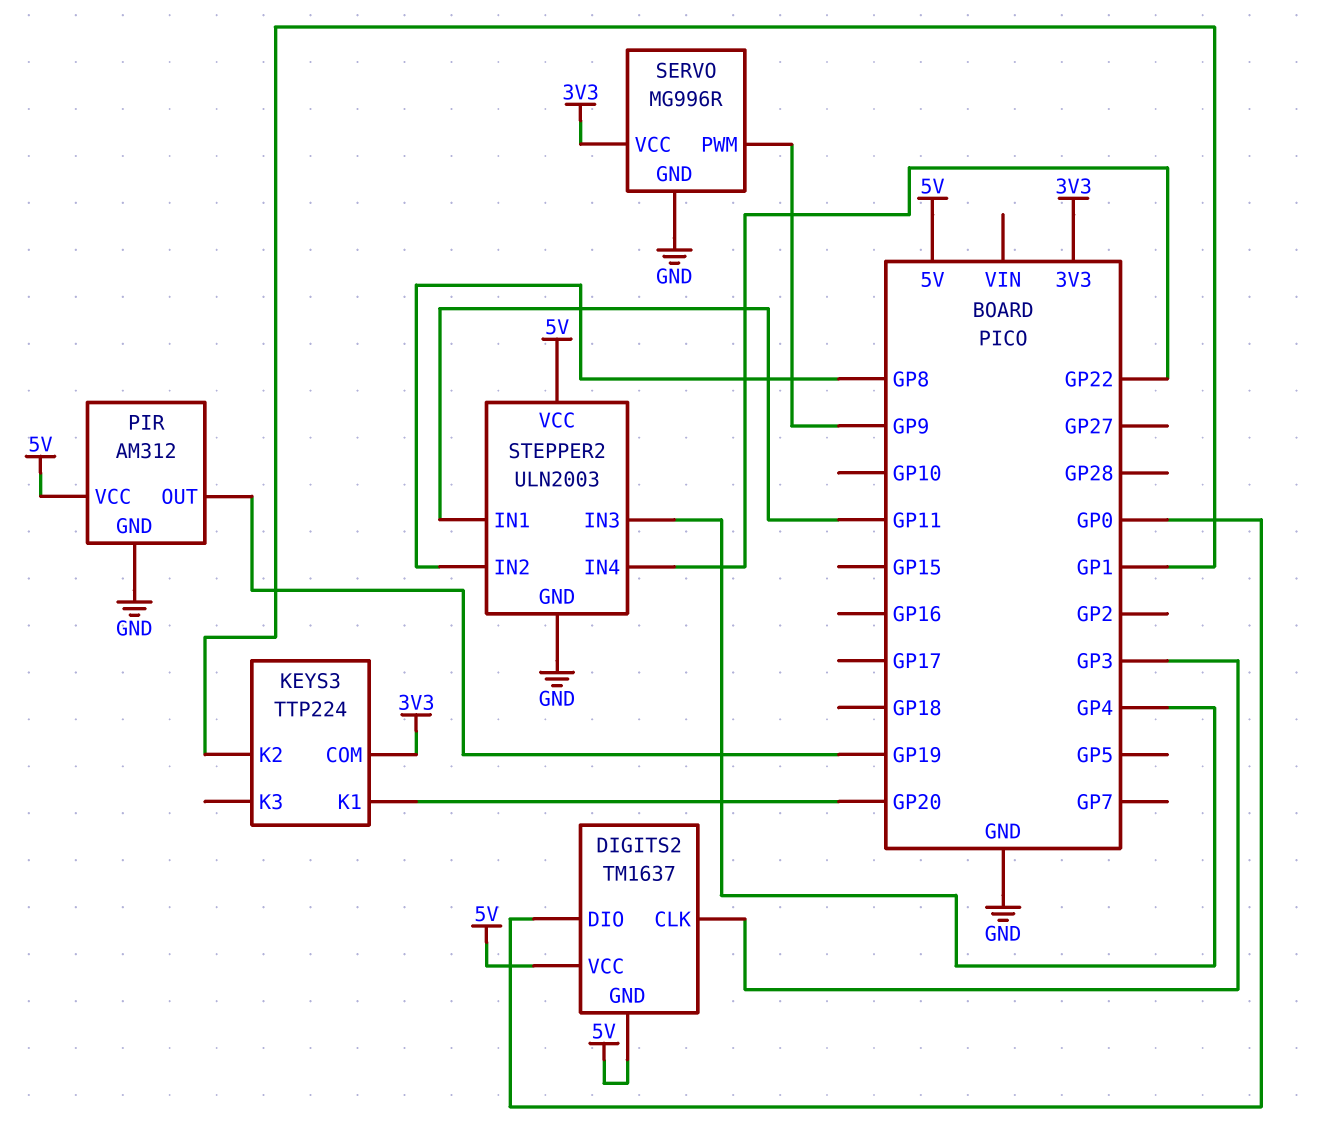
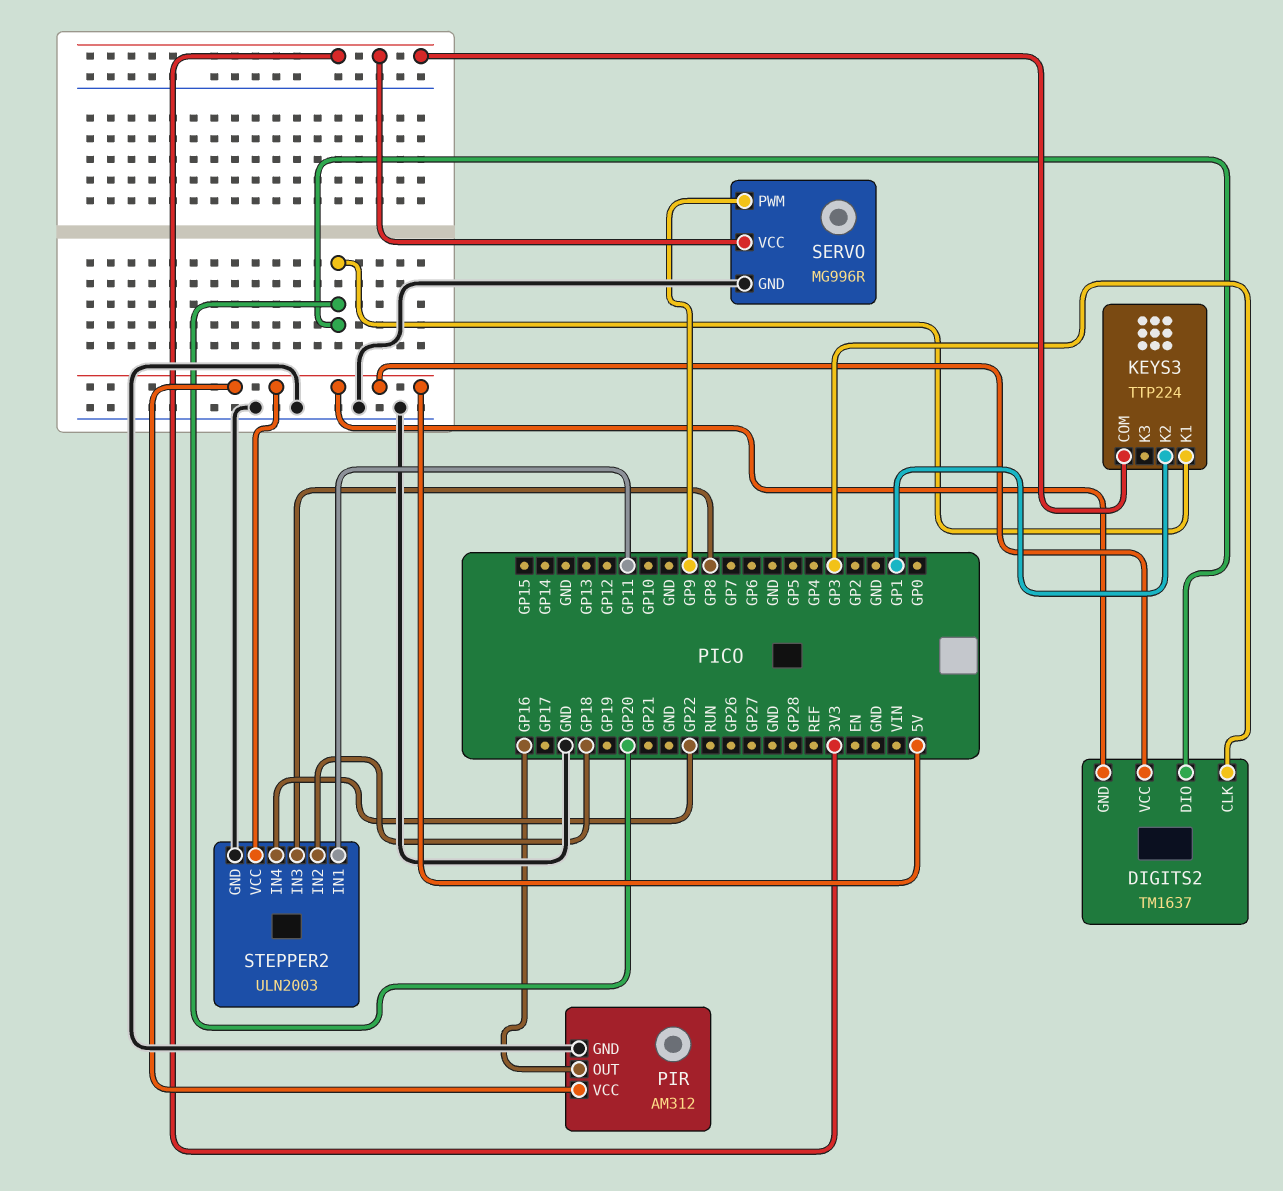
DIGITS2 pin DIO: GP0 -> GP20
PIR pin OUT: GP19 -> GP16
STEPPER2 pin IN2: GP8 -> GP18
STEPPER2 pin IN3: GP4 -> GP8

